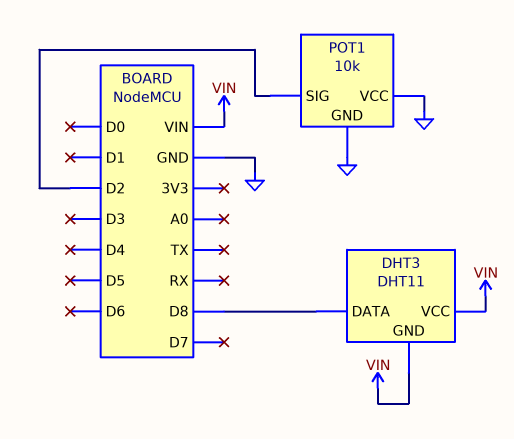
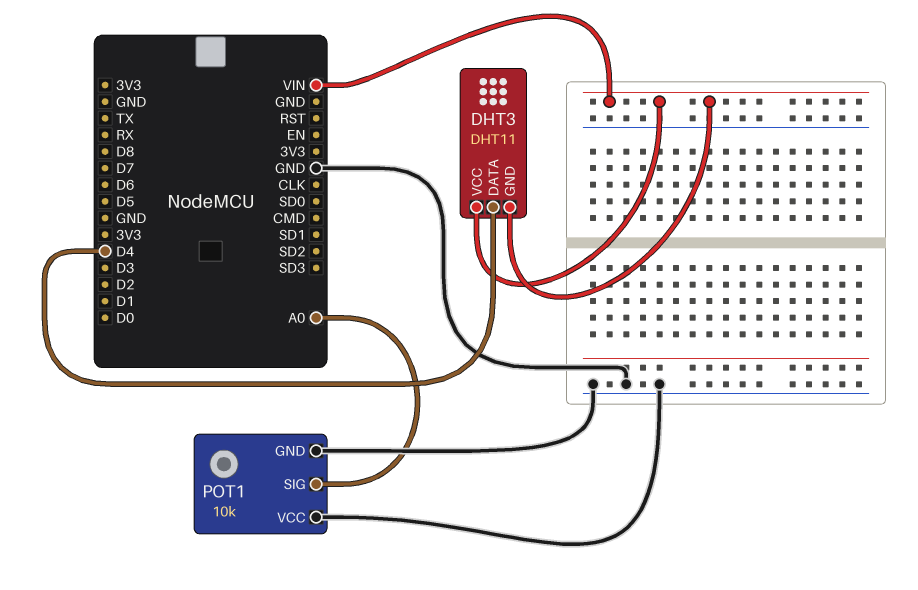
DHT3 pin DATA: D8 -> D4
POT1 pin SIG: D2 -> A0

